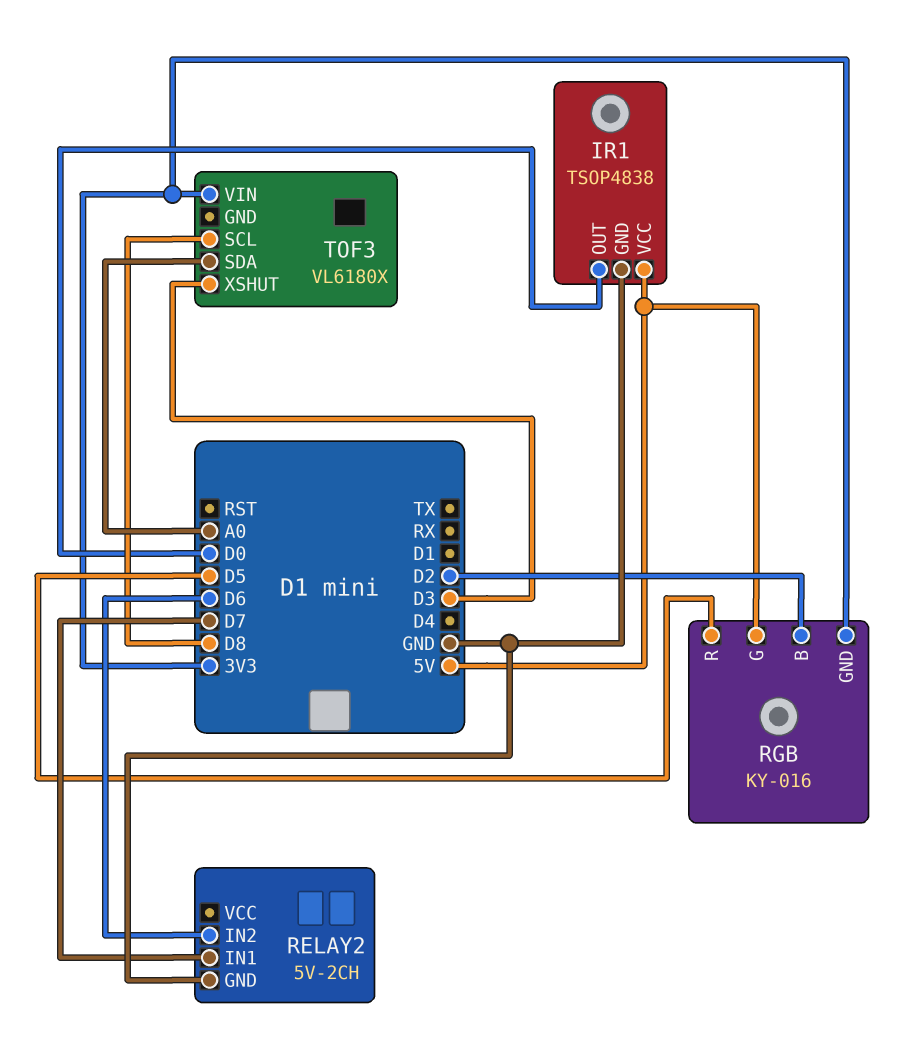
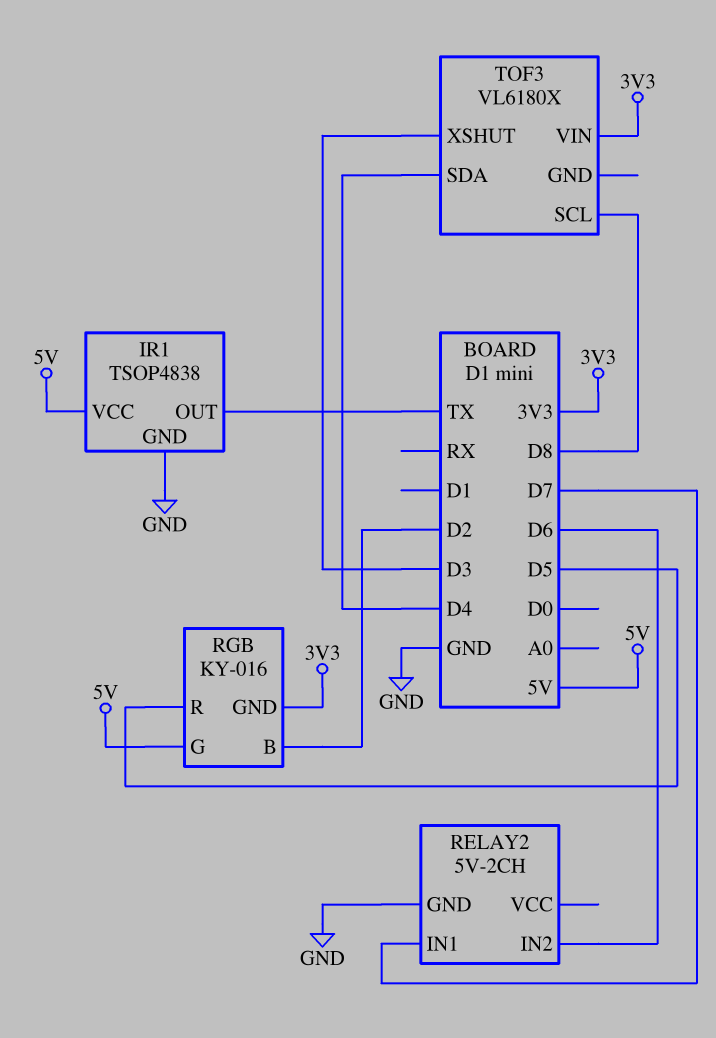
IR1 pin OUT: D0 -> TX
TOF3 pin SDA: A0 -> D4

